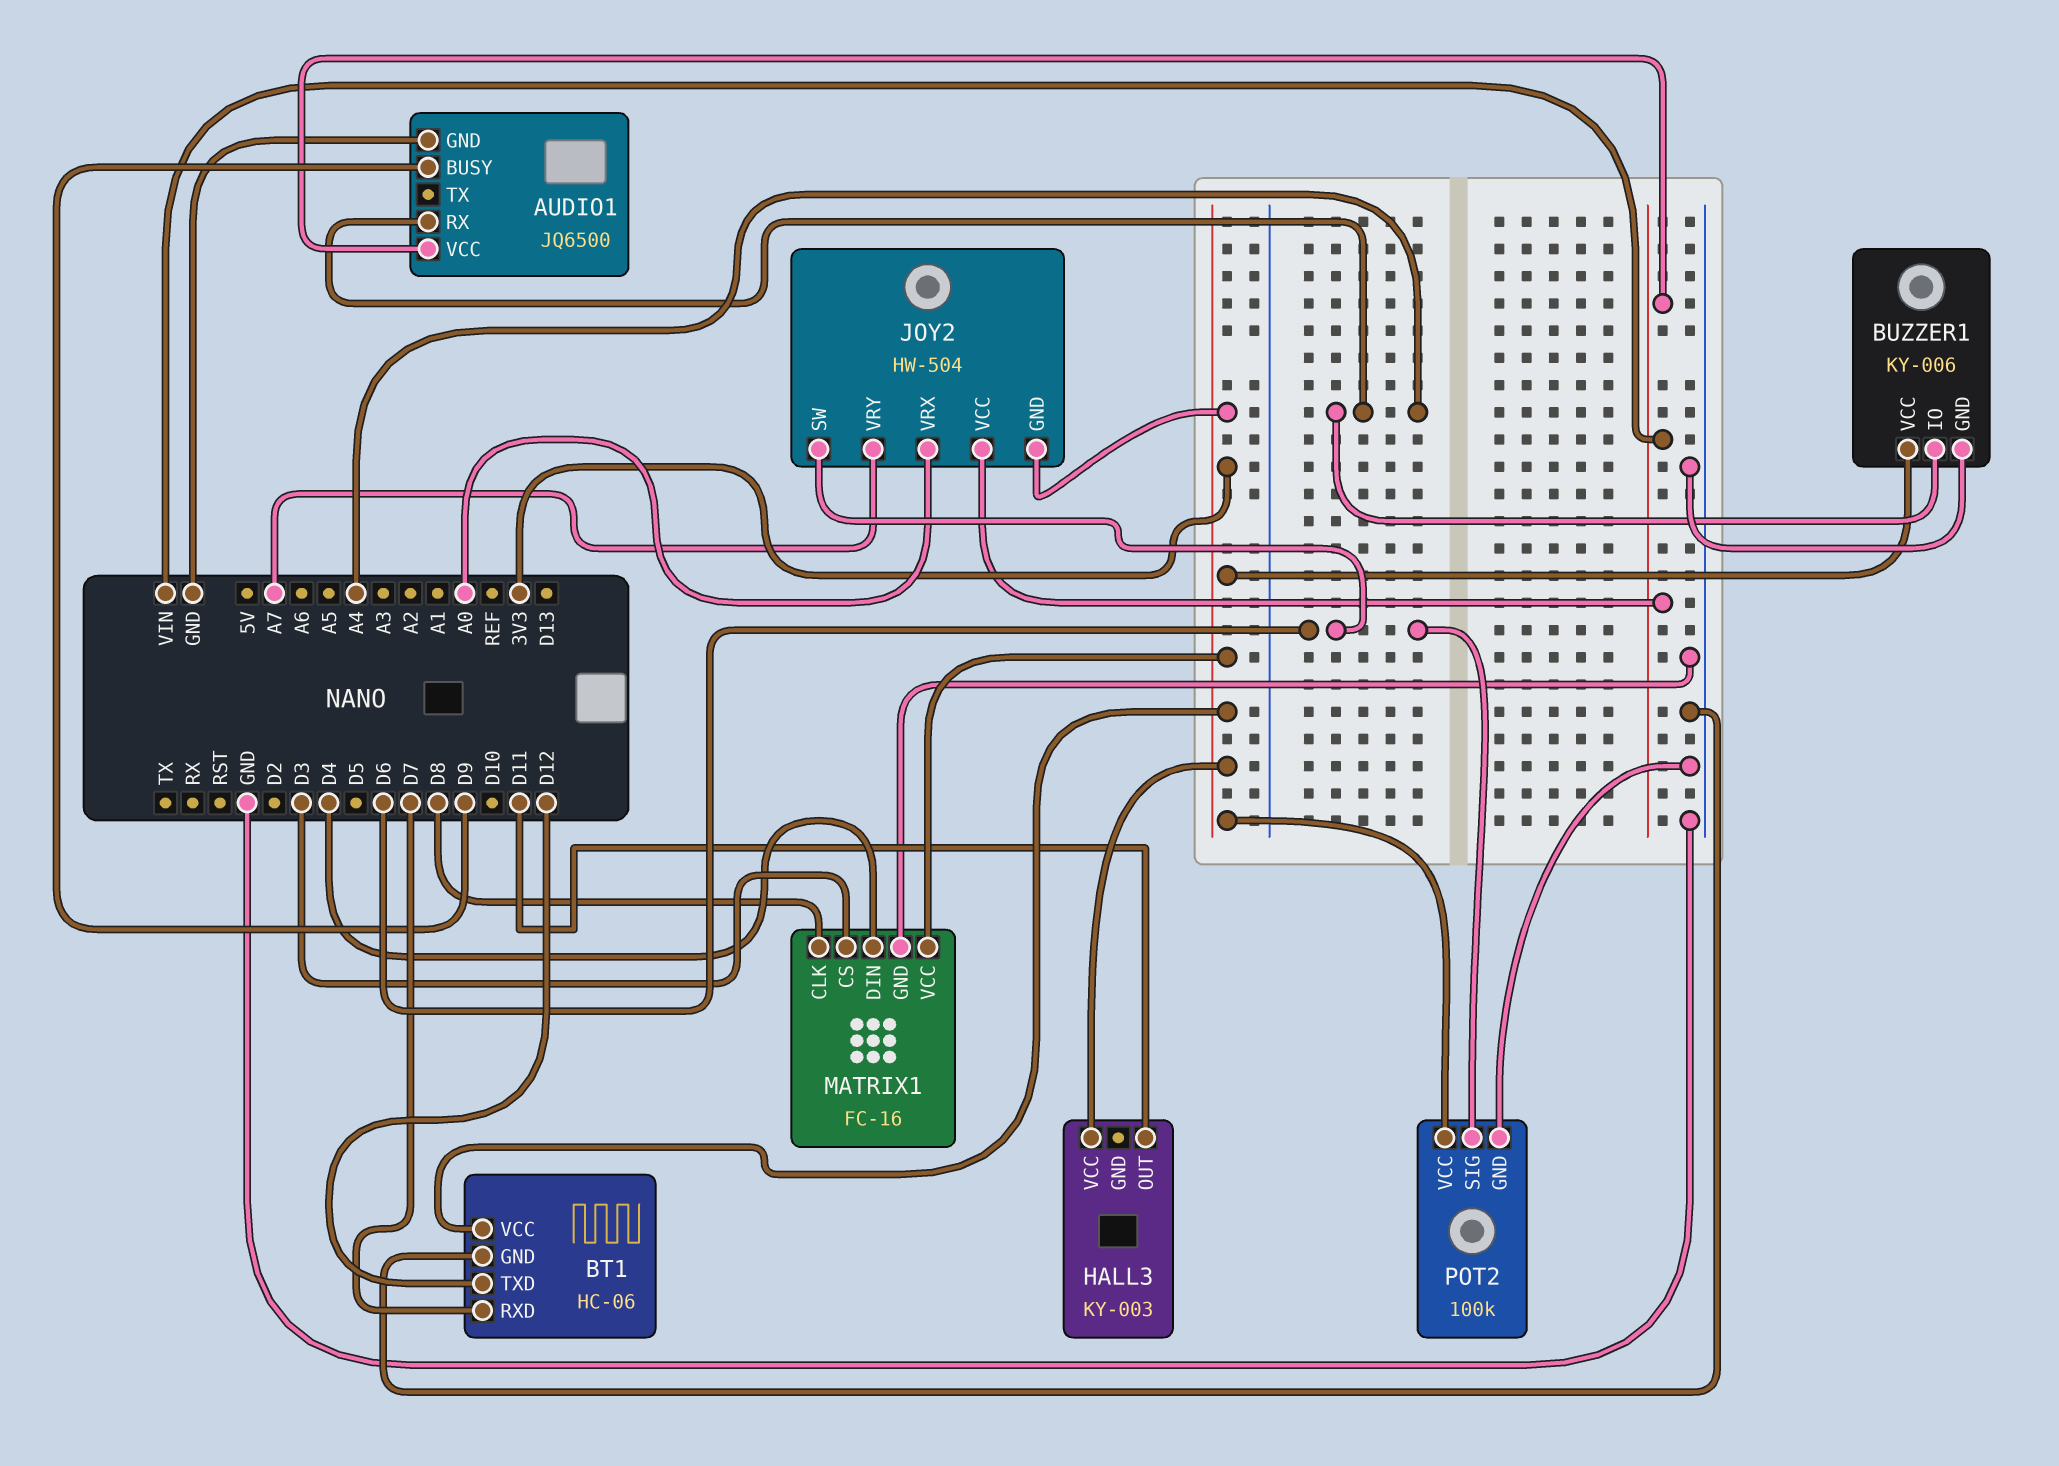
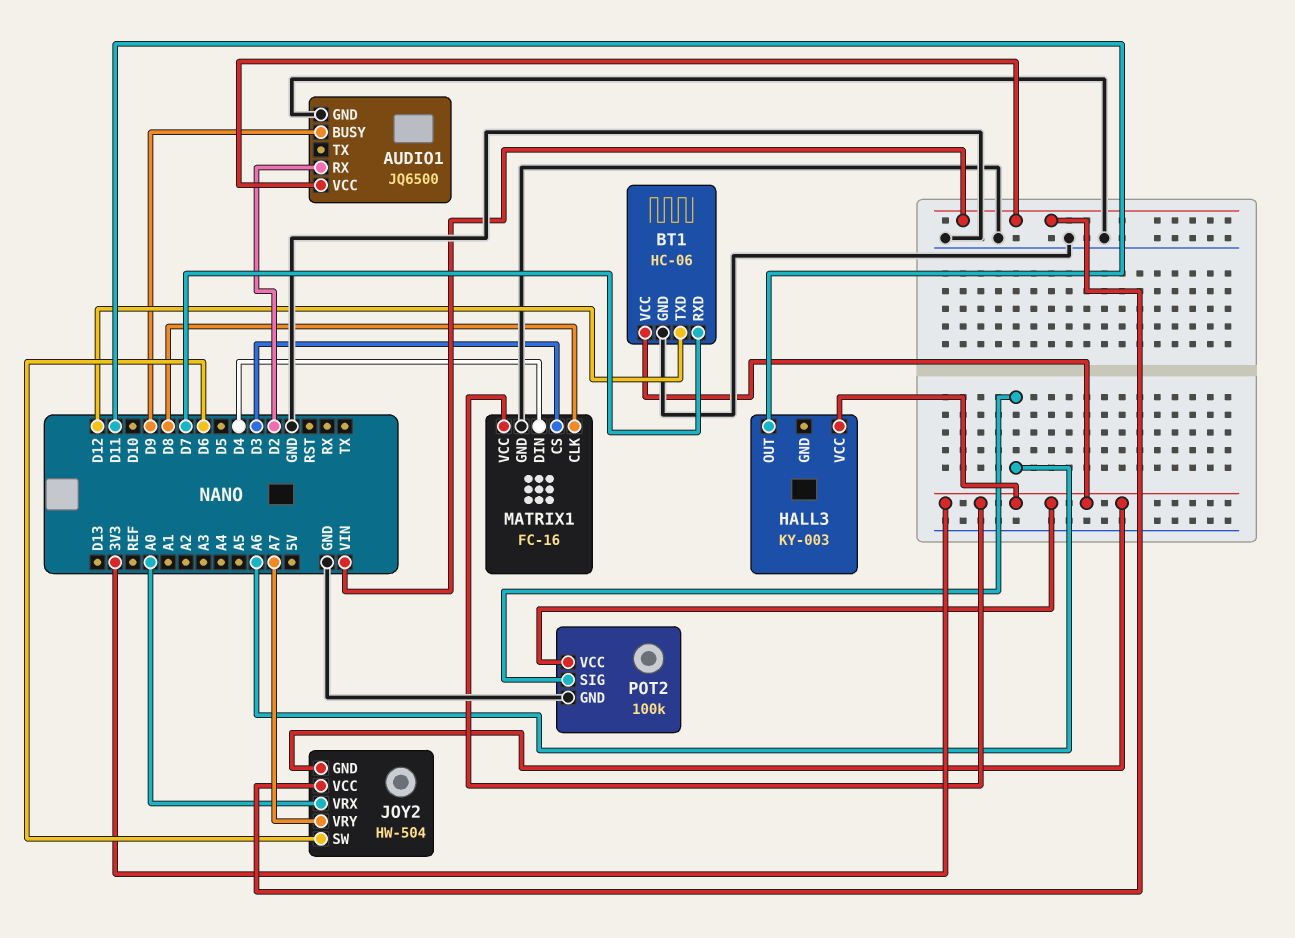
AUDIO1 pin RX: A4 -> D2
BUZZER1: KY-006 -> none
BUZZER1 pin GND: GND -> none
BUZZER1 pin IO: A4 -> none
BUZZER1 pin VCC: 3V3 -> none
POT2 pin SIG: D6 -> A6

